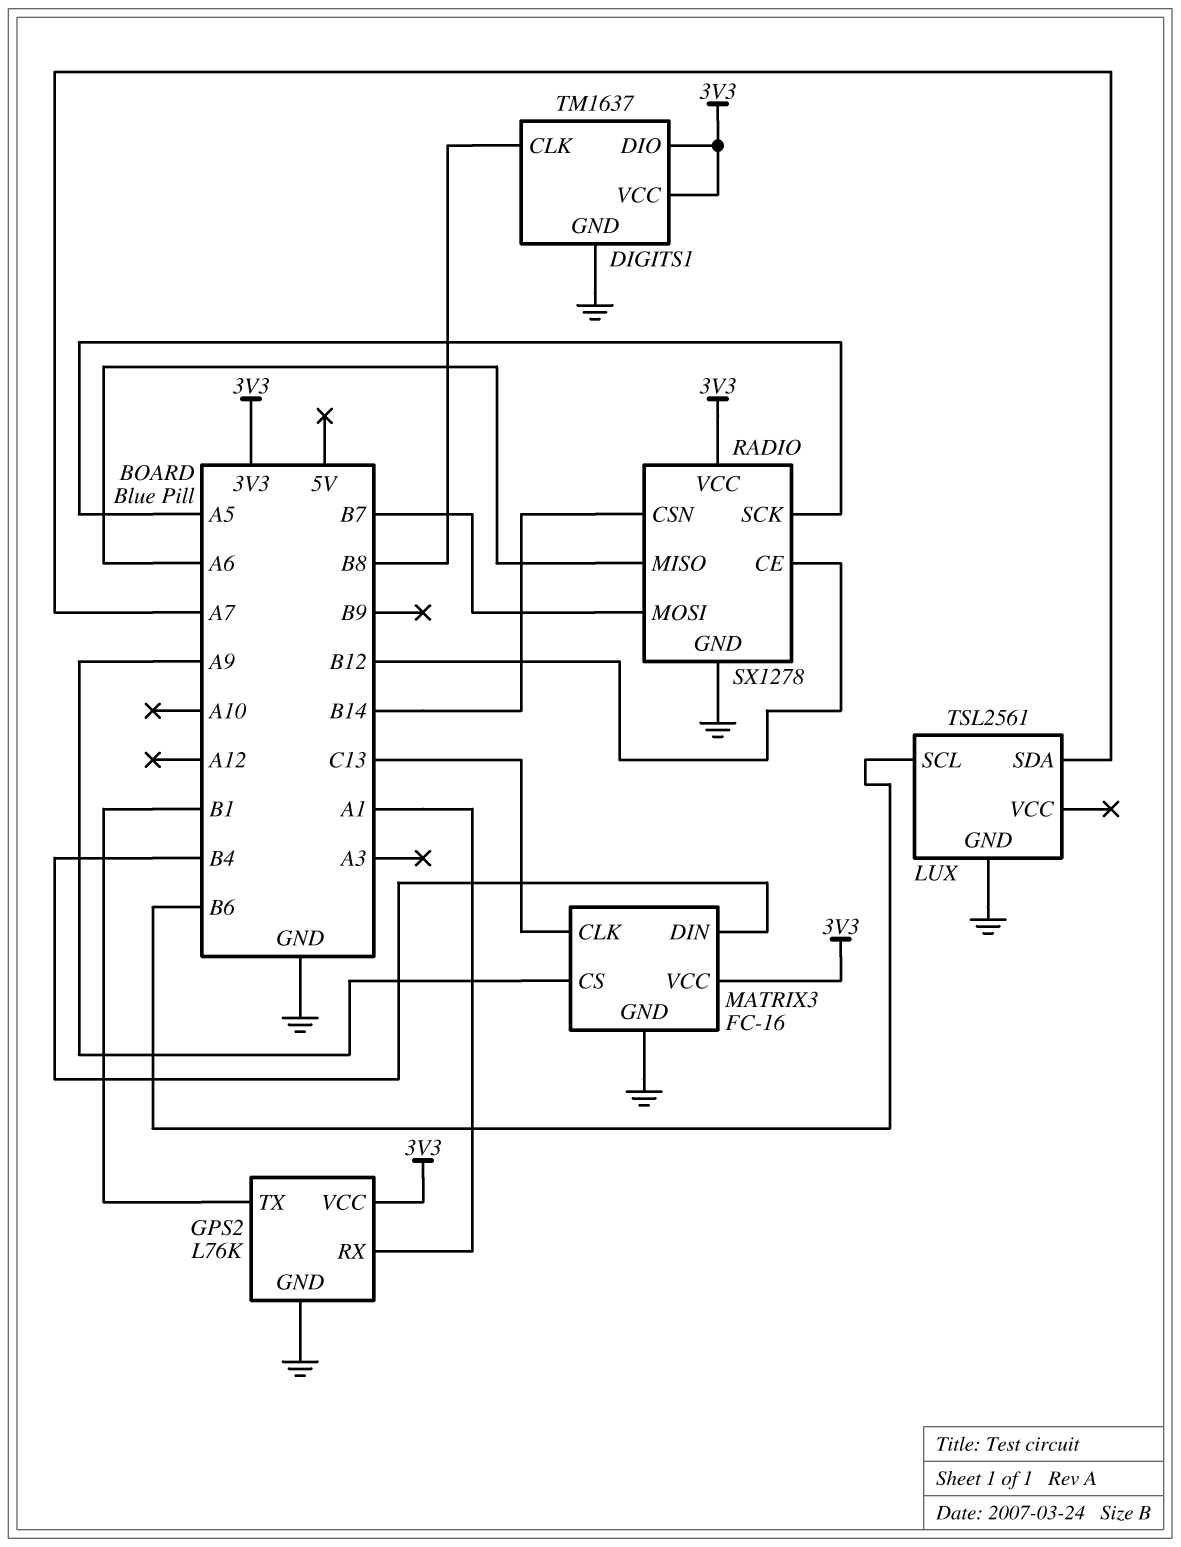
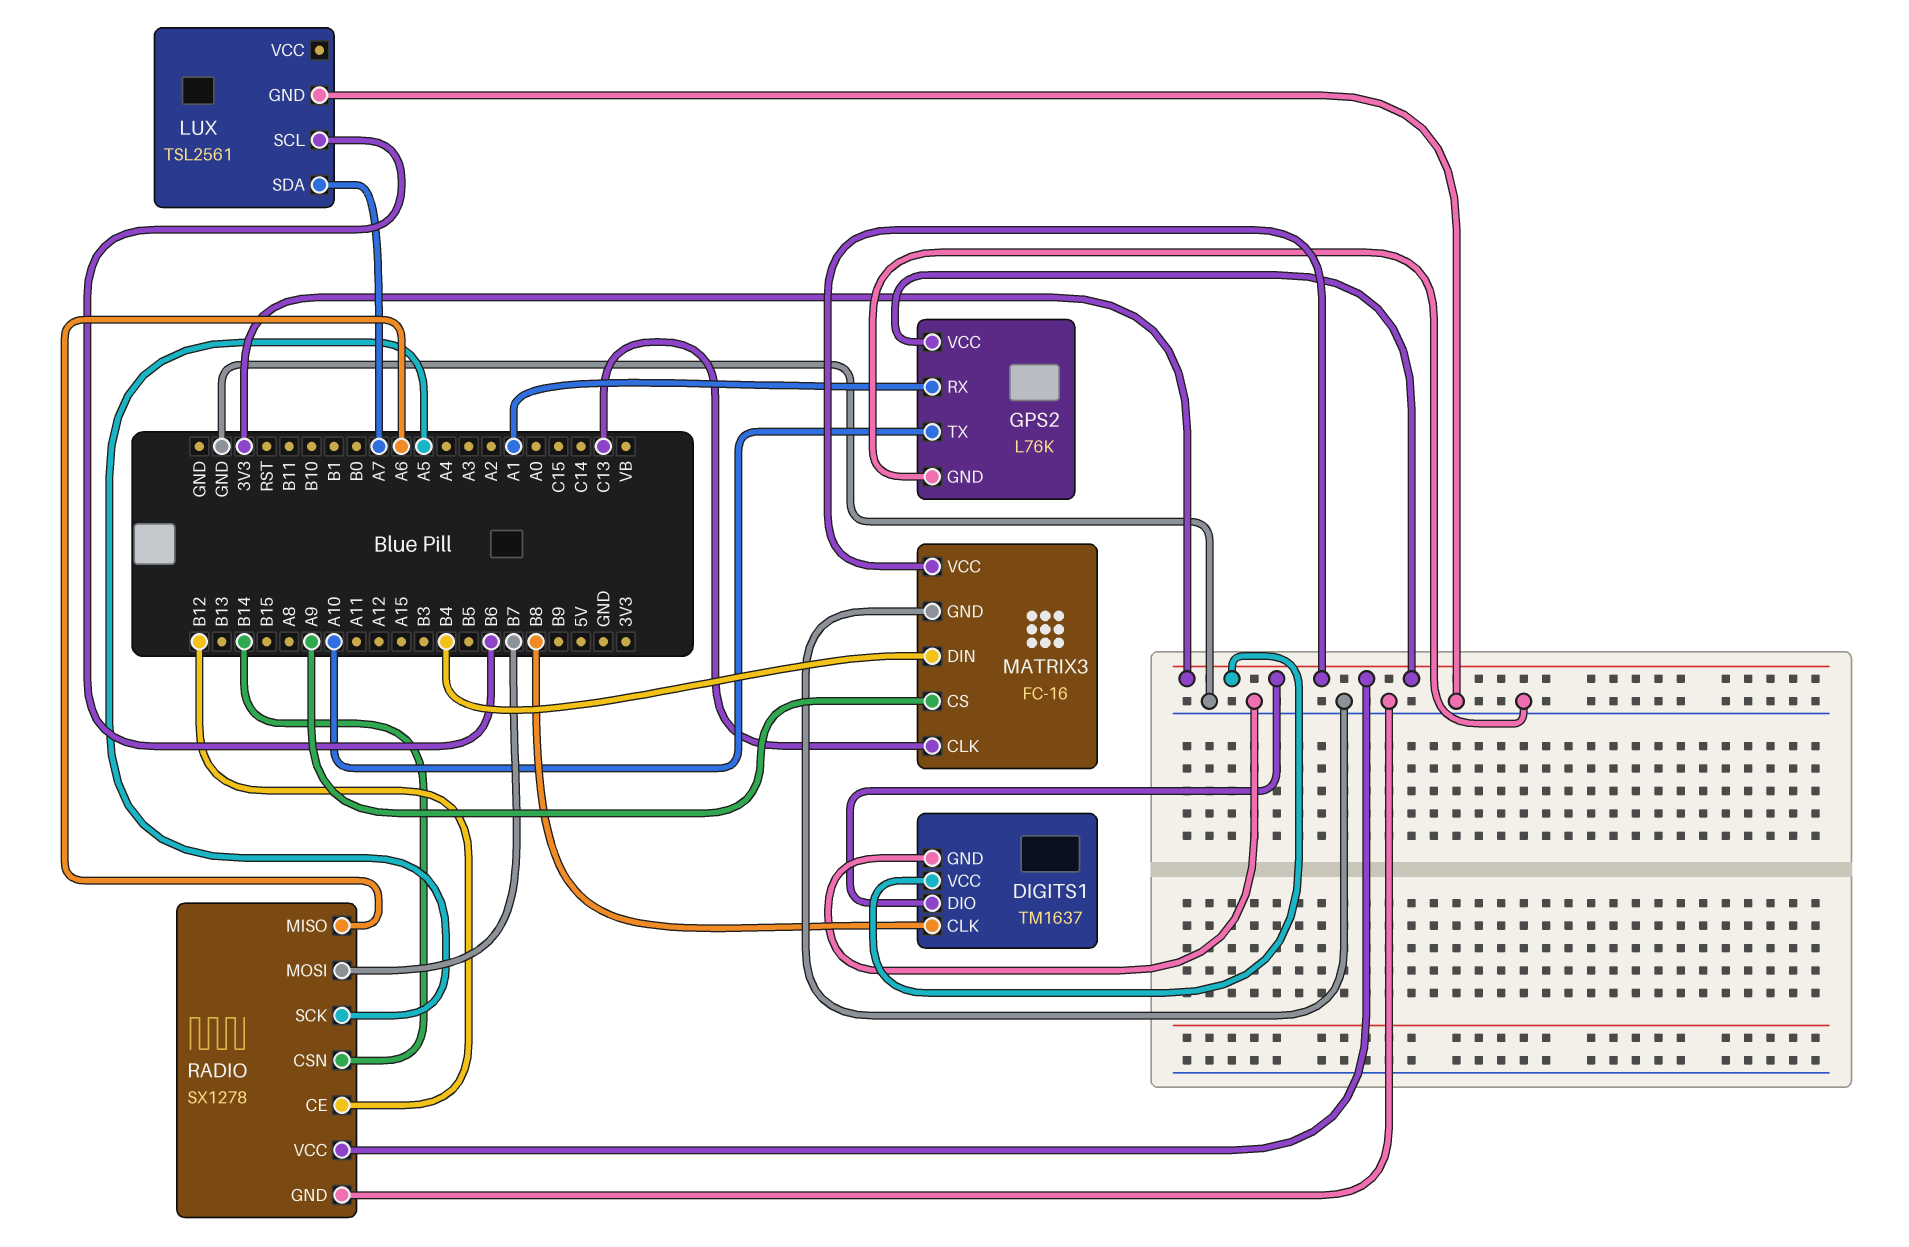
GPS2 pin TX: B1 -> A10

